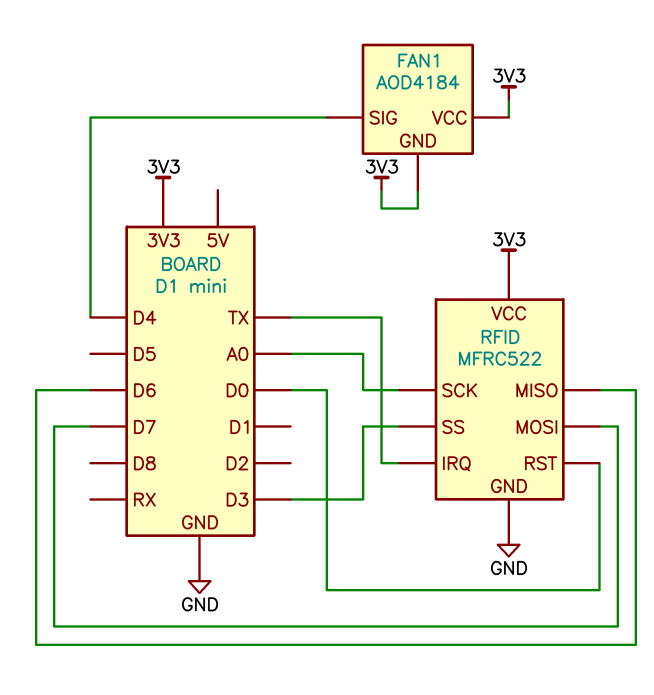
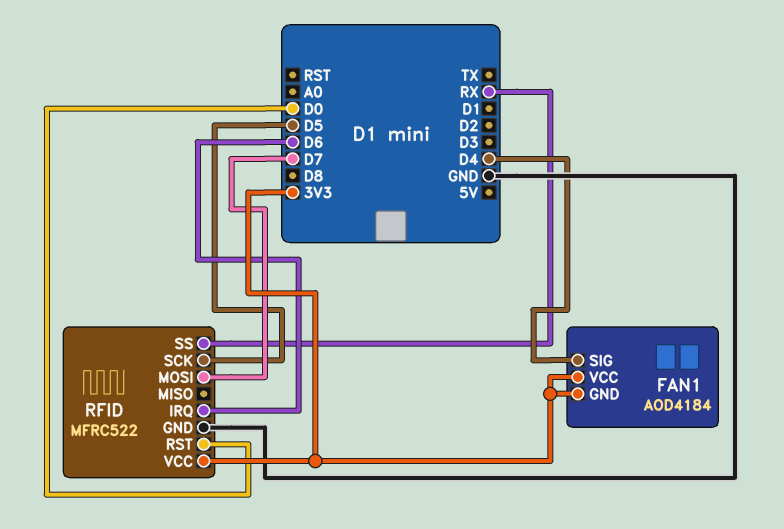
RFID pin IRQ: TX -> D6
RFID pin MISO: D6 -> none
RFID pin SCK: A0 -> D5
RFID pin SS: D3 -> RX

